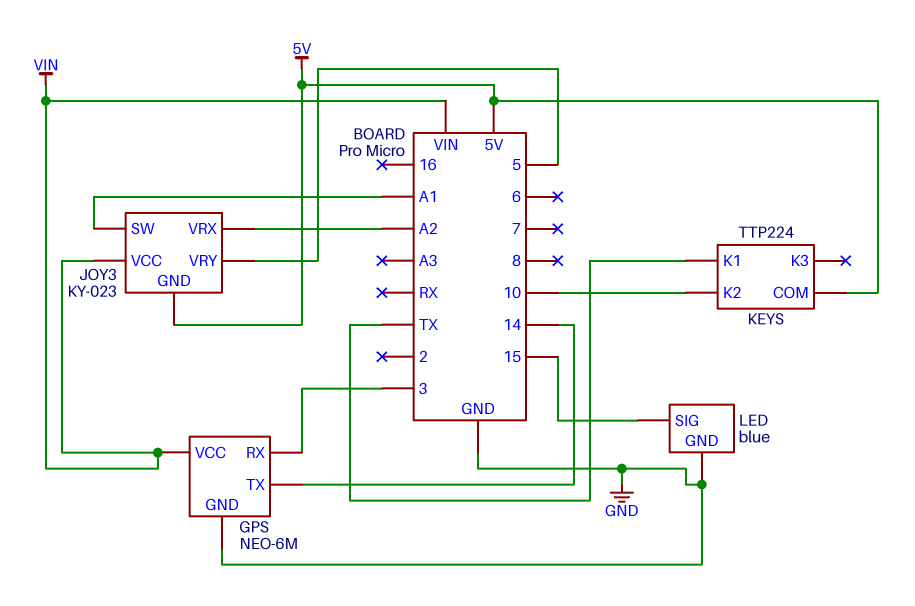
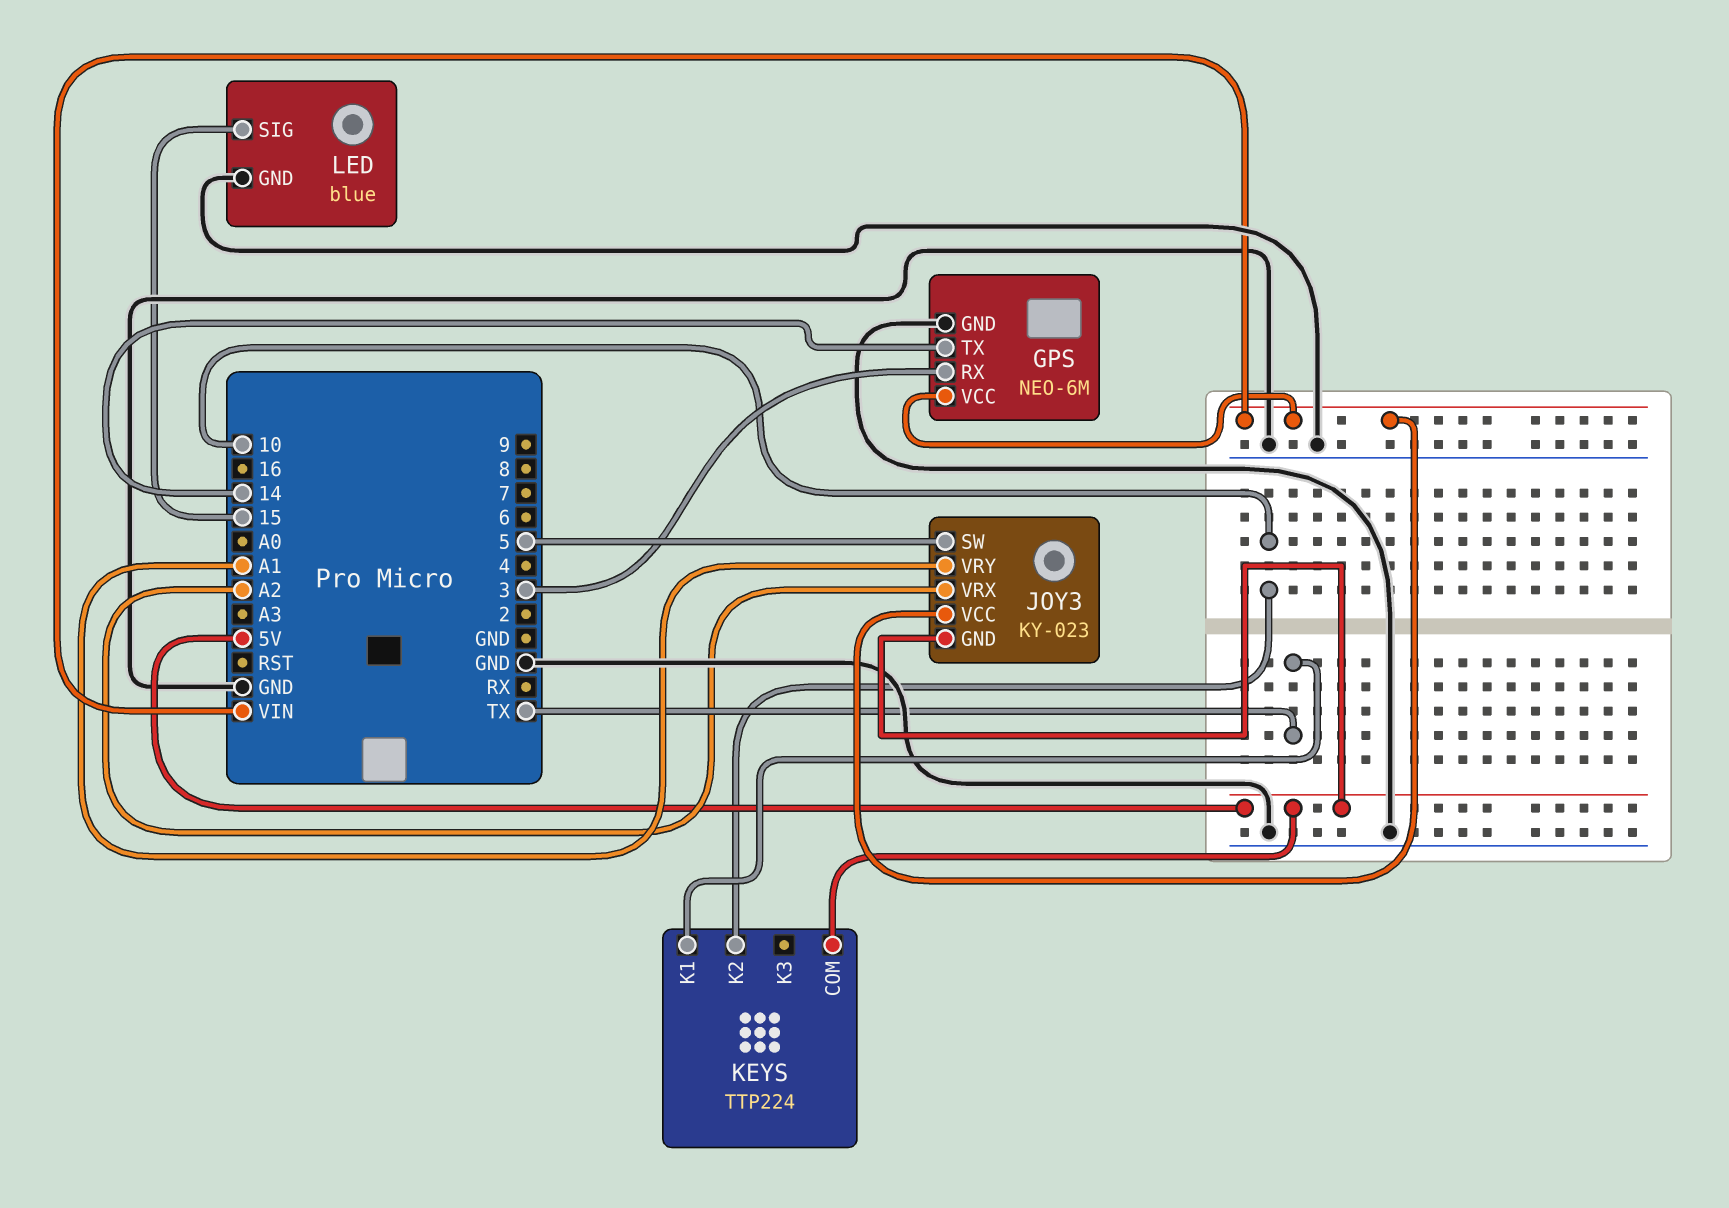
JOY3 pin SW: A1 -> 5
JOY3 pin VRY: 5 -> A1

